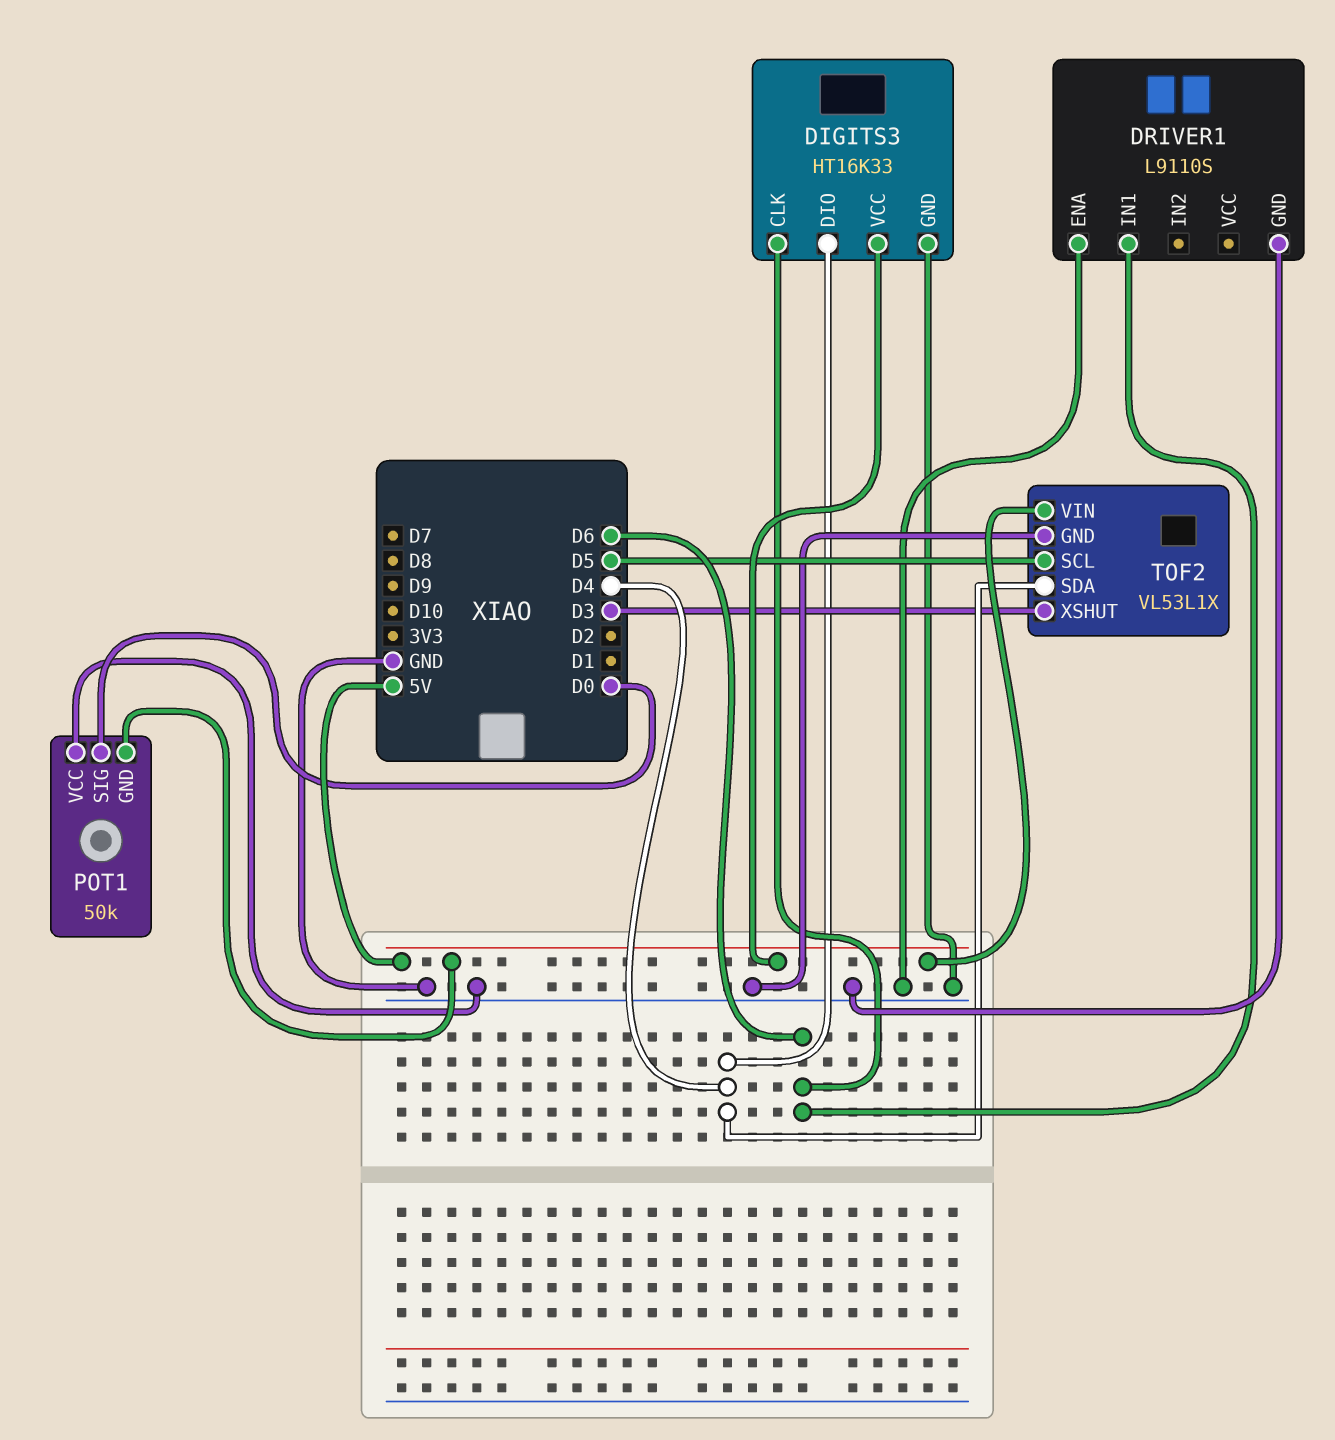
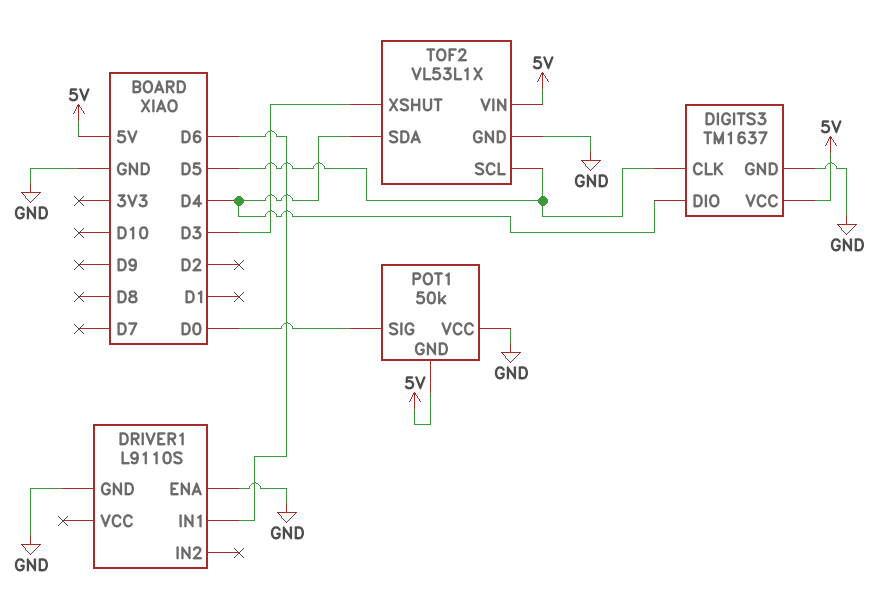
DIGITS3: HT16K33 -> TM1637
DIGITS3 pin CLK: D6 -> D5

